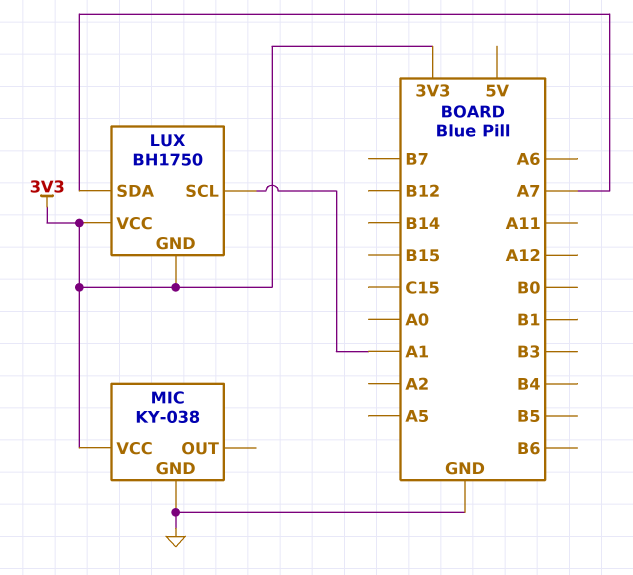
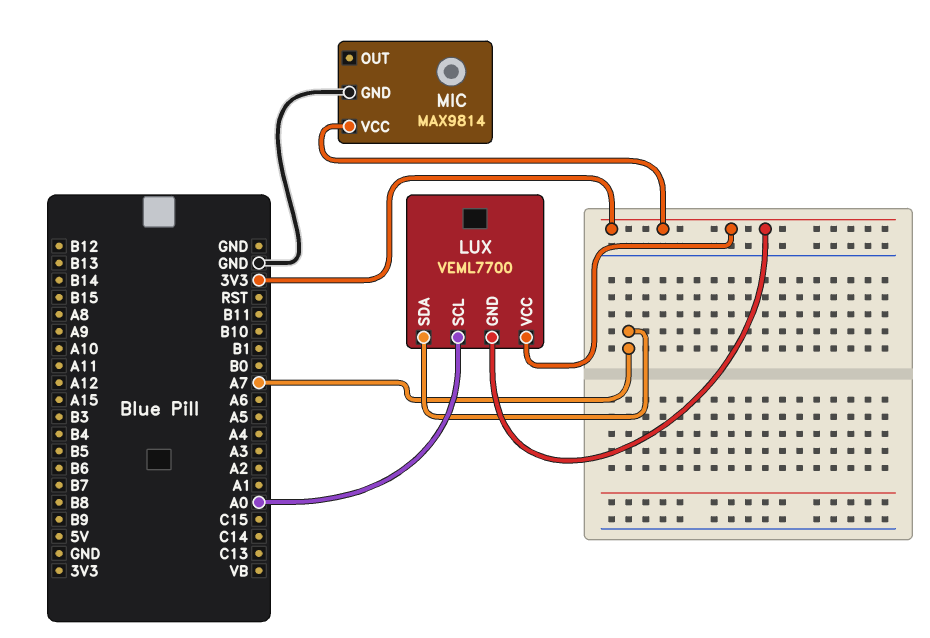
LUX: BH1750 -> VEML7700
LUX pin SCL: A1 -> A0
MIC: KY-038 -> MAX9814

